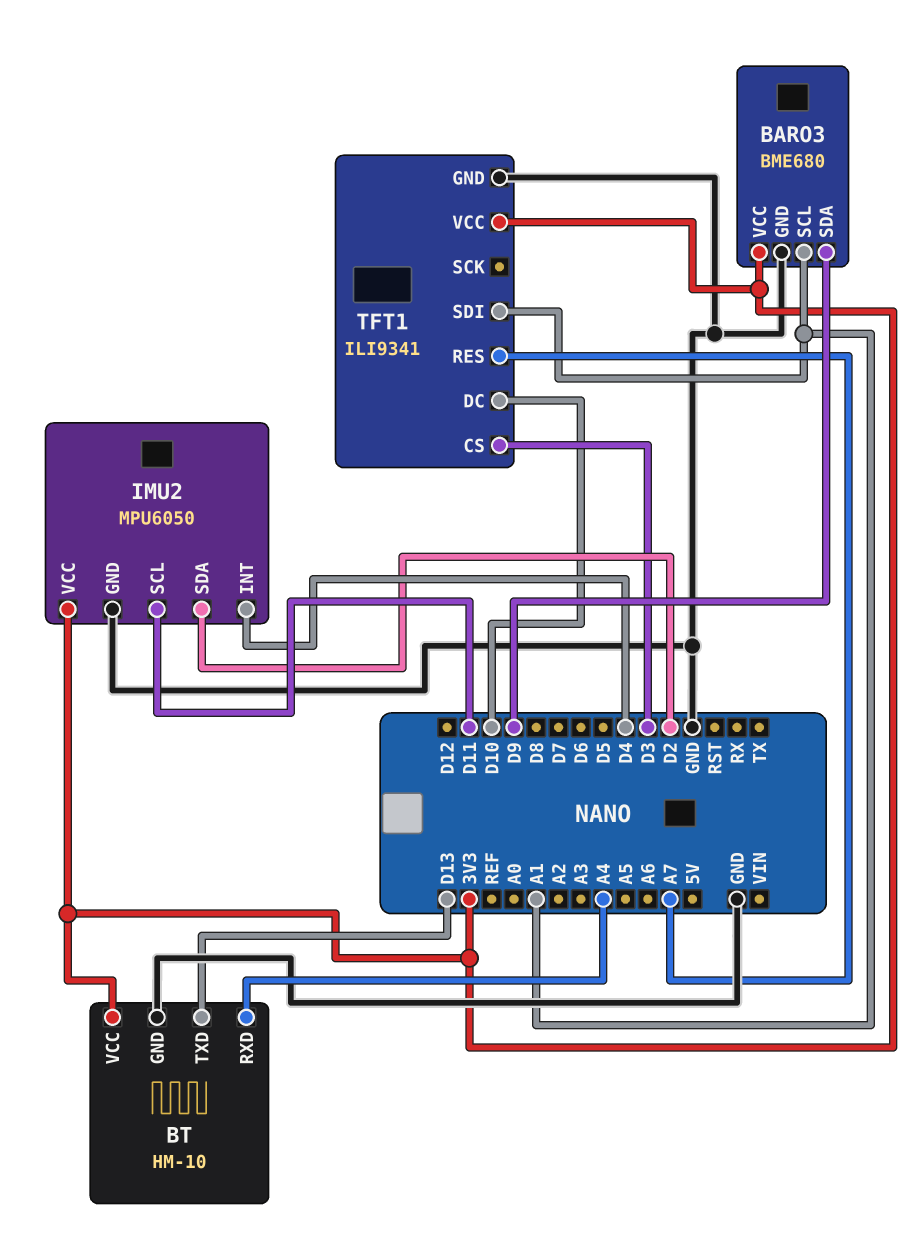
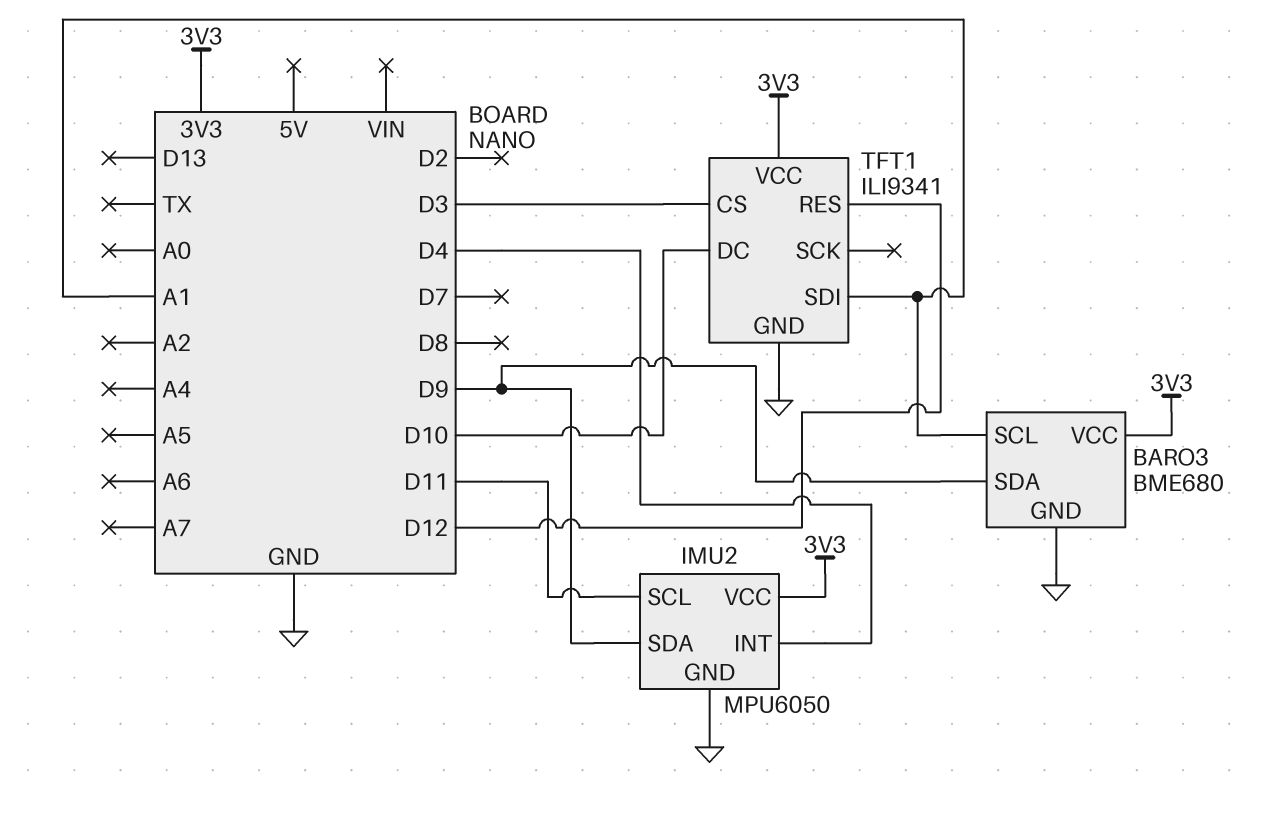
BT: HM-10 -> none
BT pin GND: GND -> none
BT pin RXD: A4 -> none
BT pin TXD: D13 -> none
BT pin VCC: 3V3 -> none
IMU2 pin SDA: D2 -> D9
TFT1 pin RES: A7 -> D12

